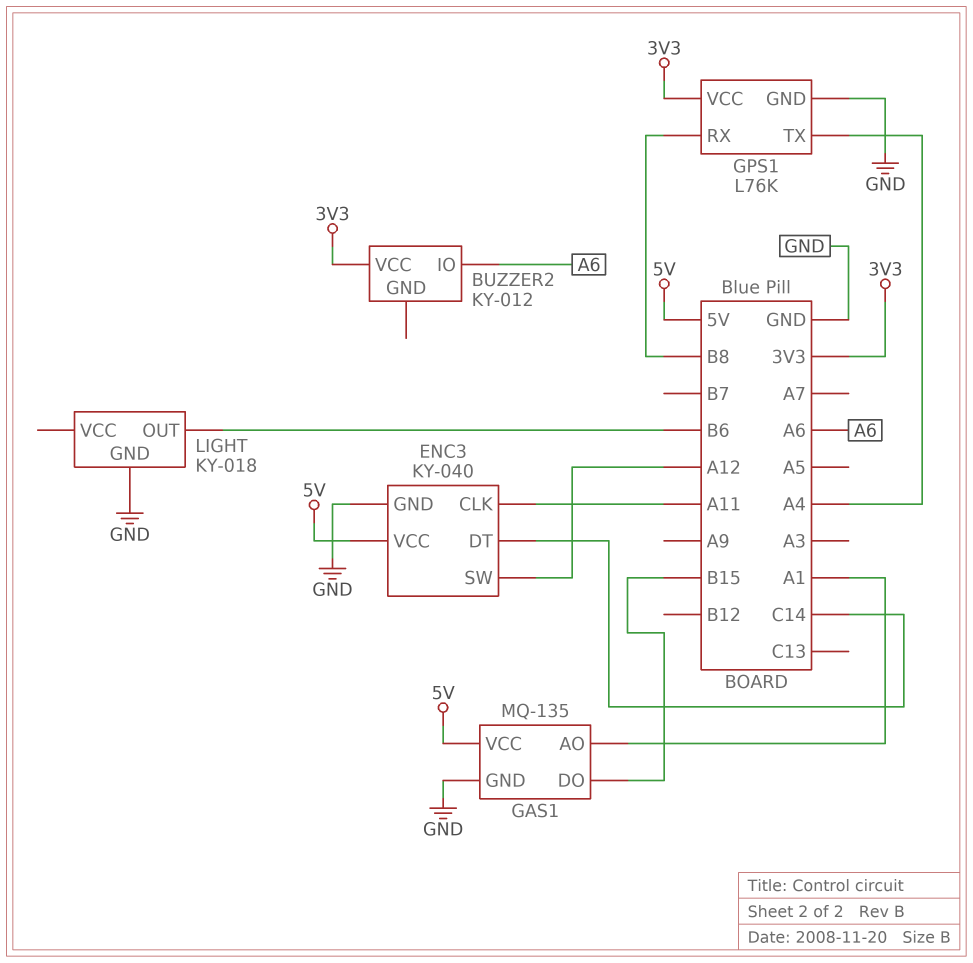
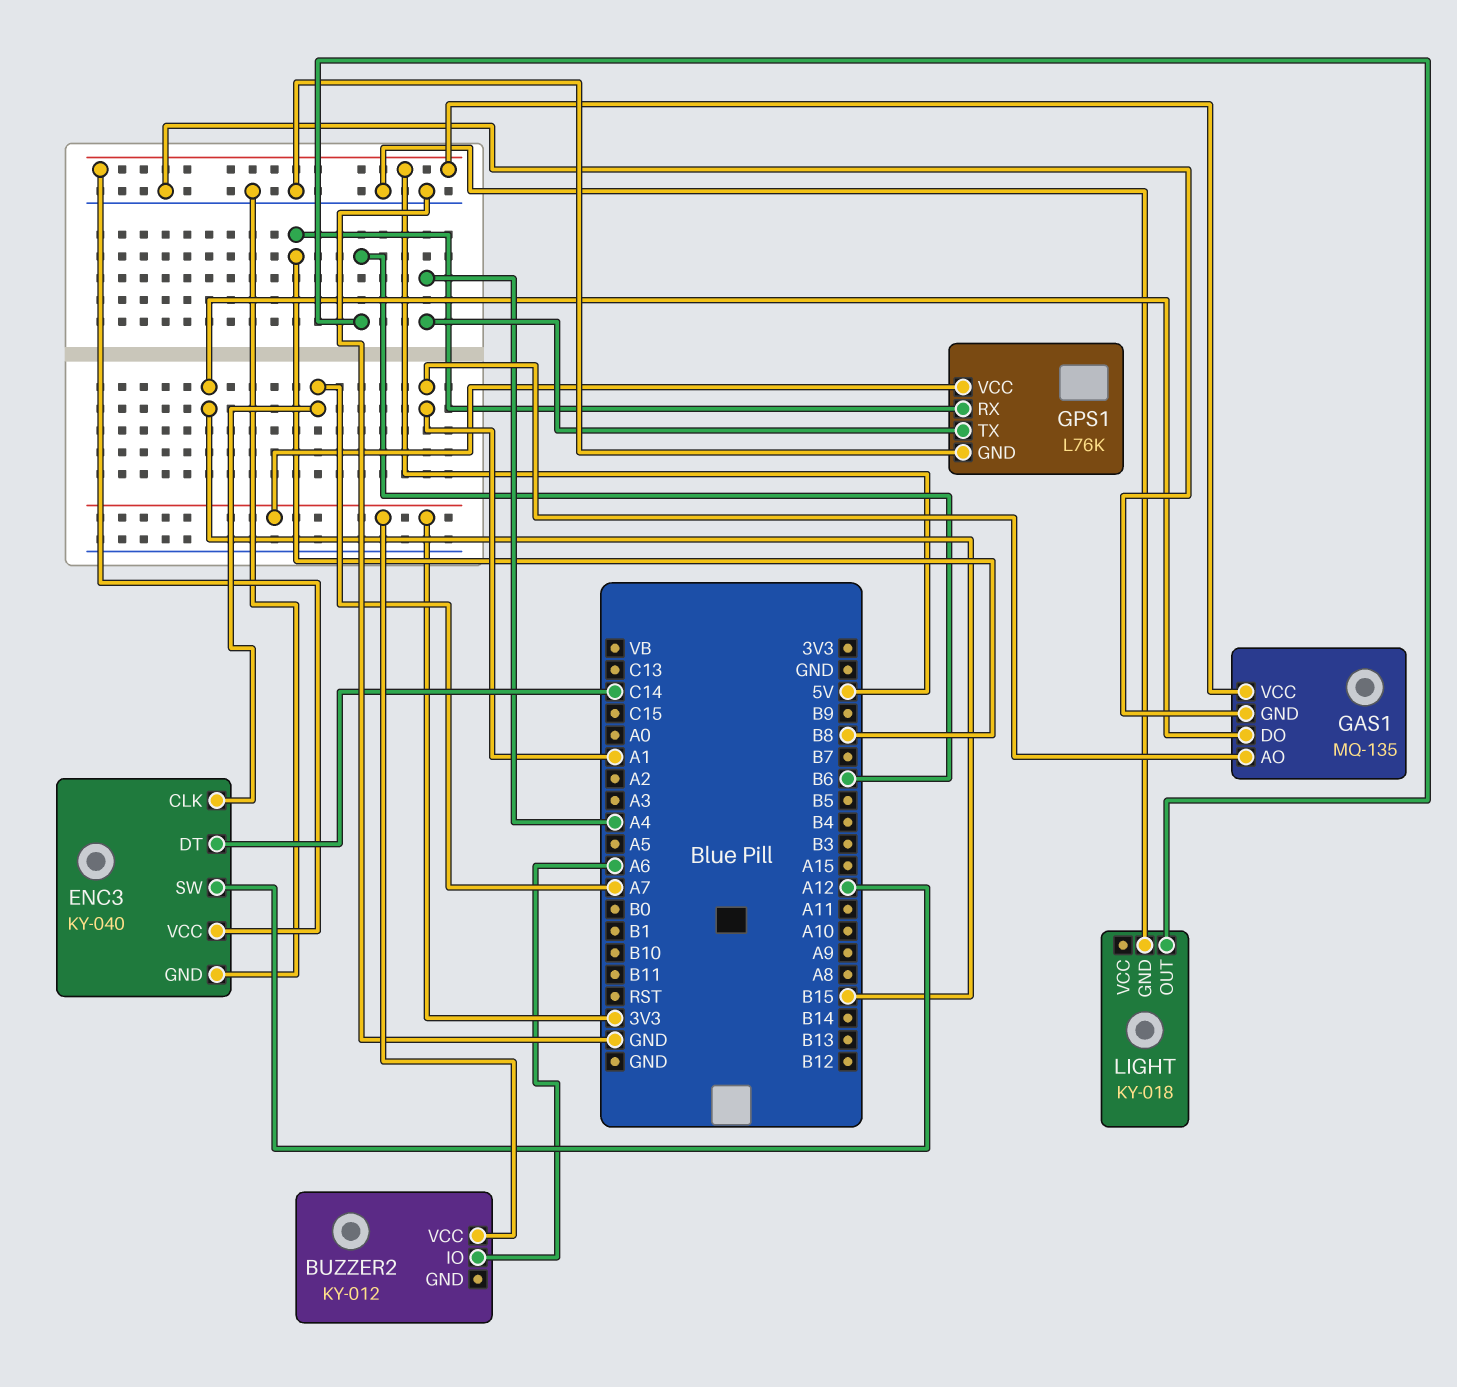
ENC3 pin CLK: A11 -> A7

